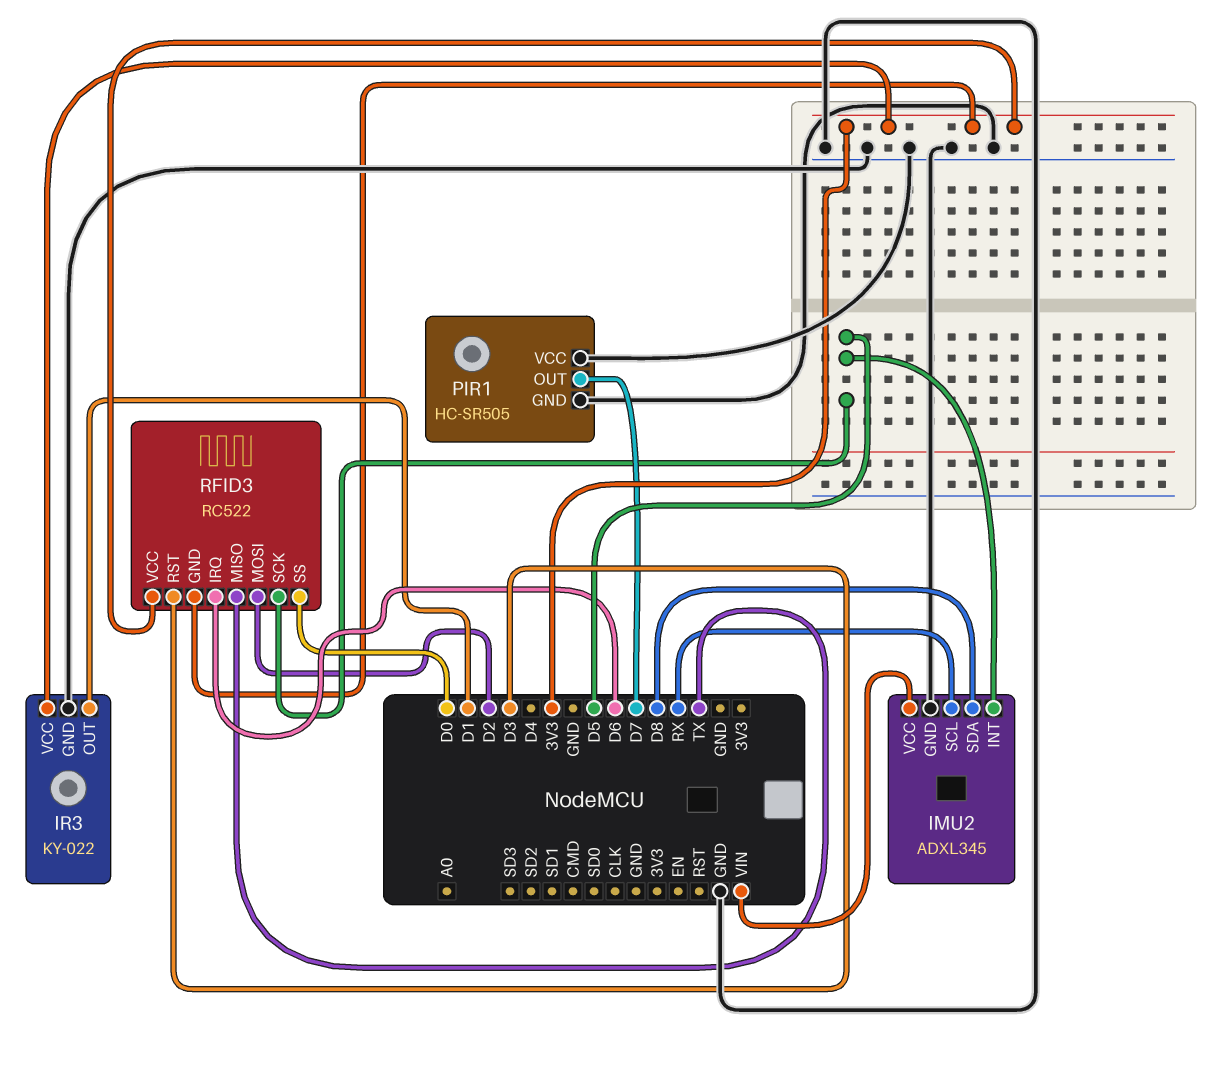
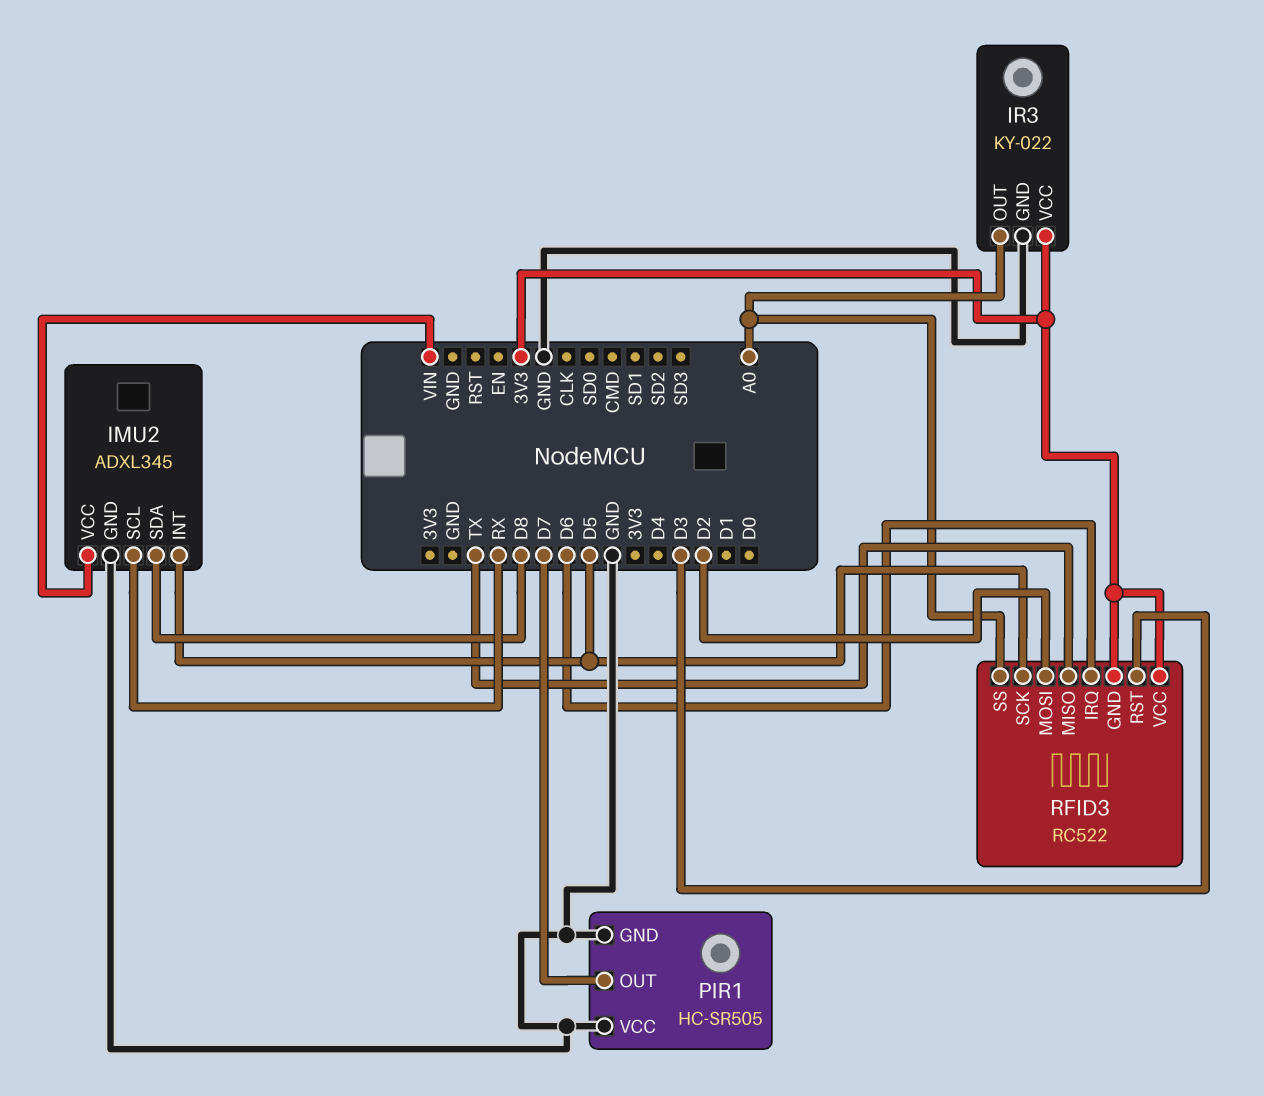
IR3 pin OUT: D1 -> A0
RFID3 pin SS: D0 -> A0

